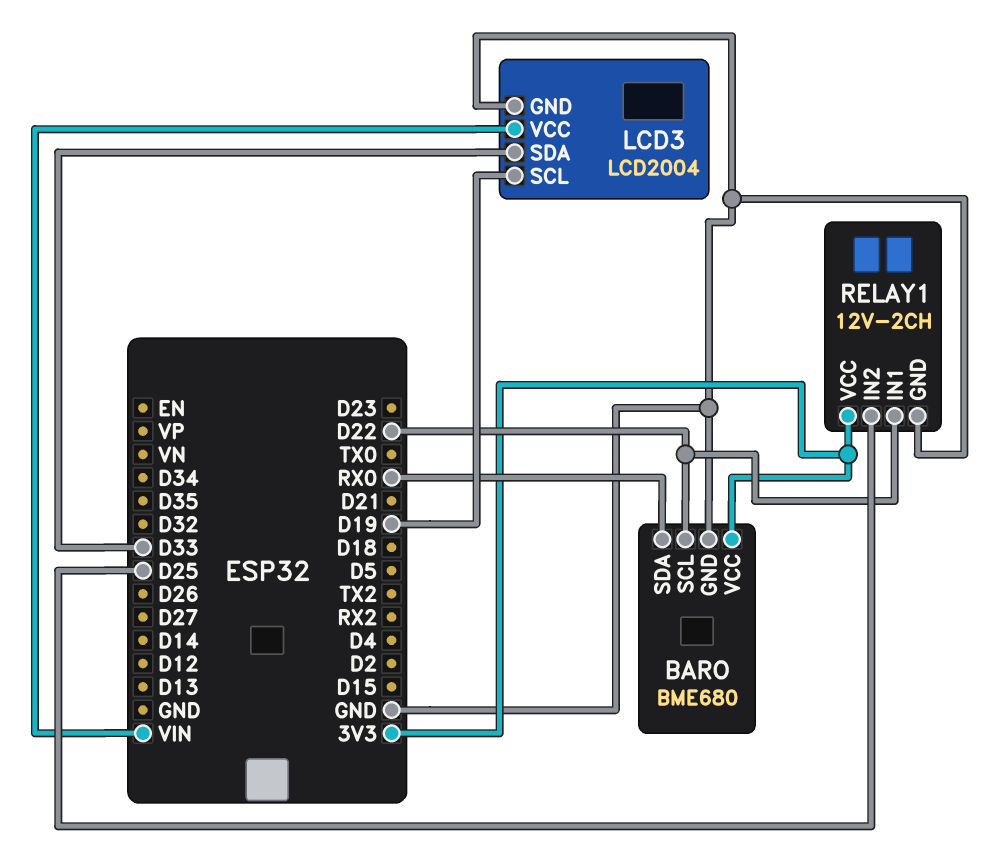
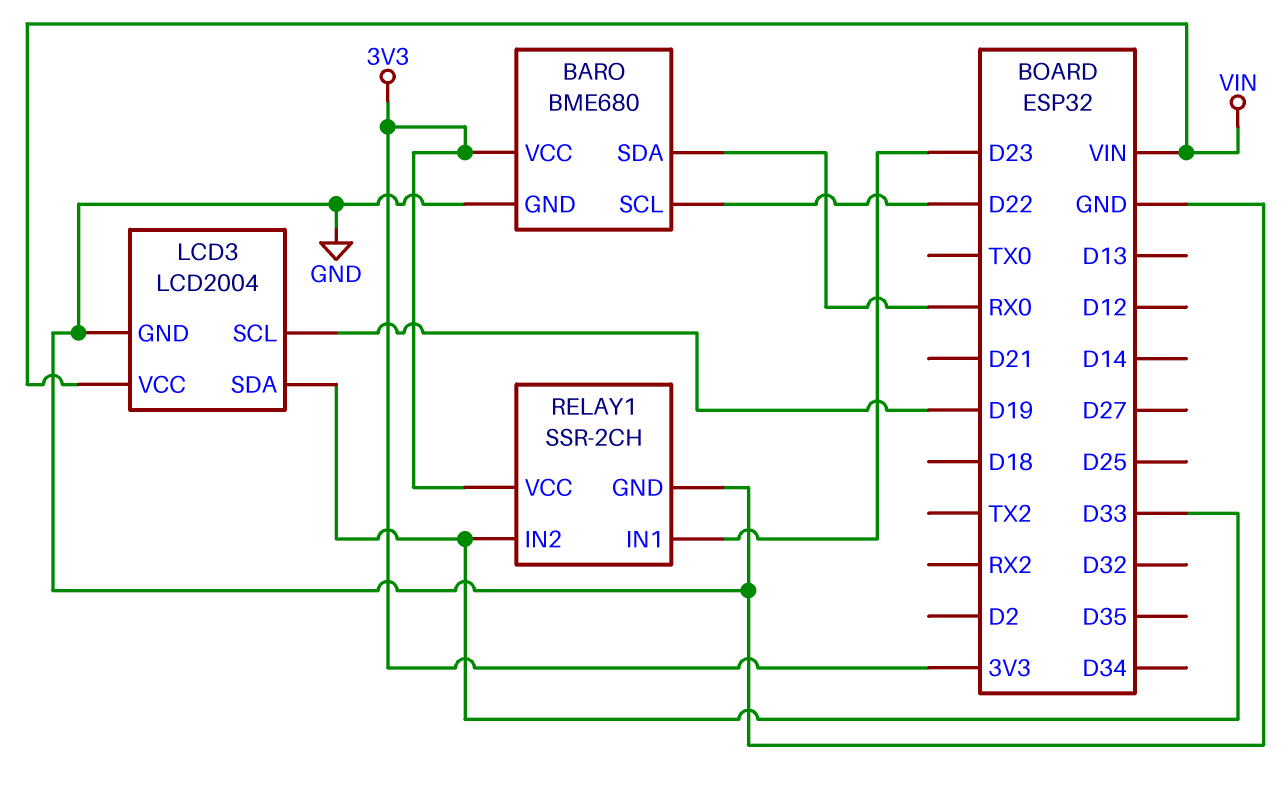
RELAY1: 12V-2CH -> SSR-2CH
RELAY1 pin IN1: D22 -> D23
RELAY1 pin IN2: D25 -> D33

